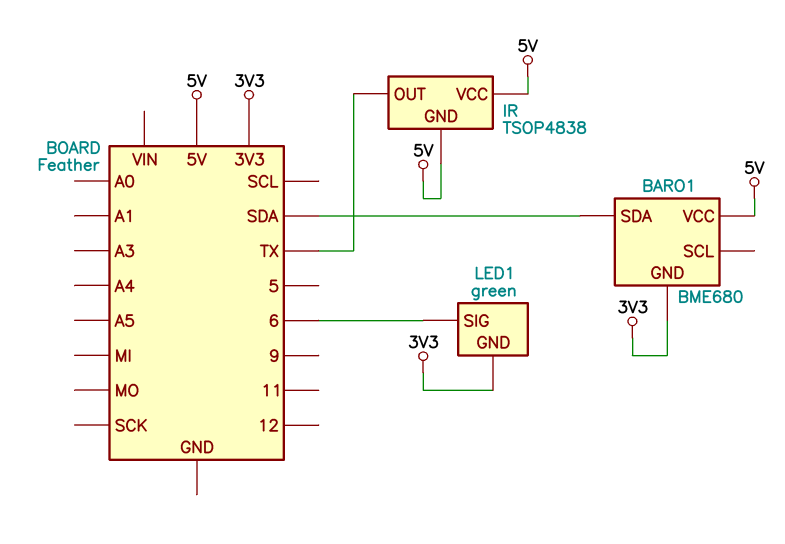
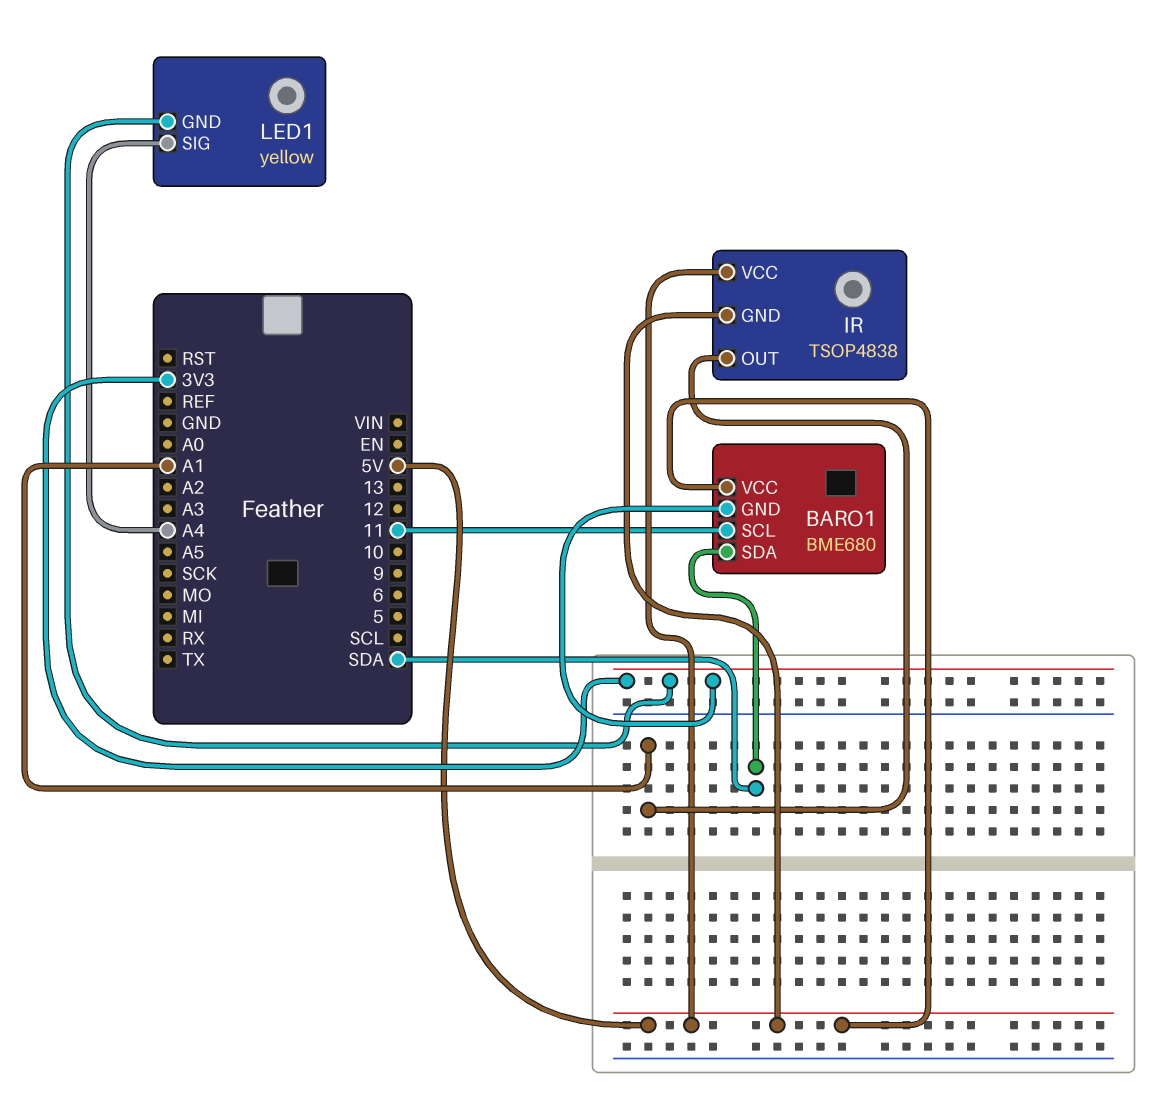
BARO1 pin SCL: none -> 11
IR pin OUT: TX -> A1
LED1: green -> yellow
LED1 pin SIG: 6 -> A4

